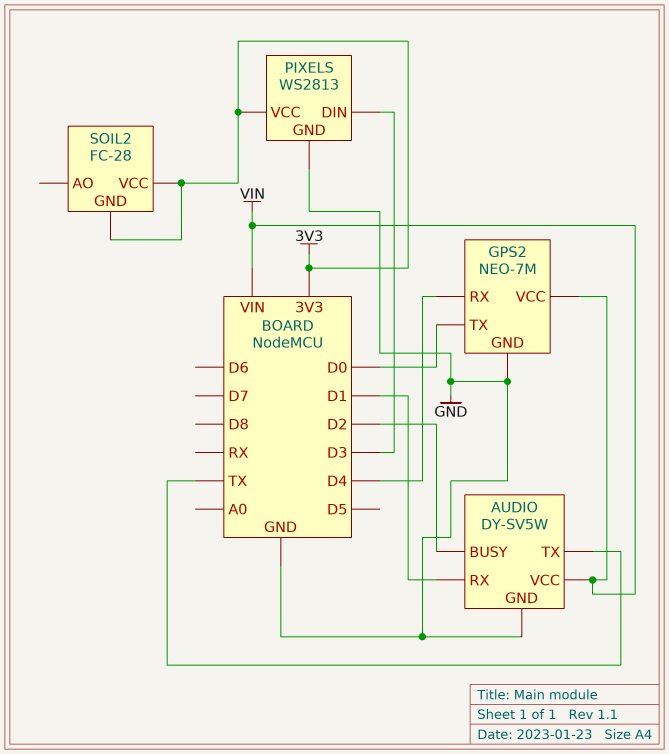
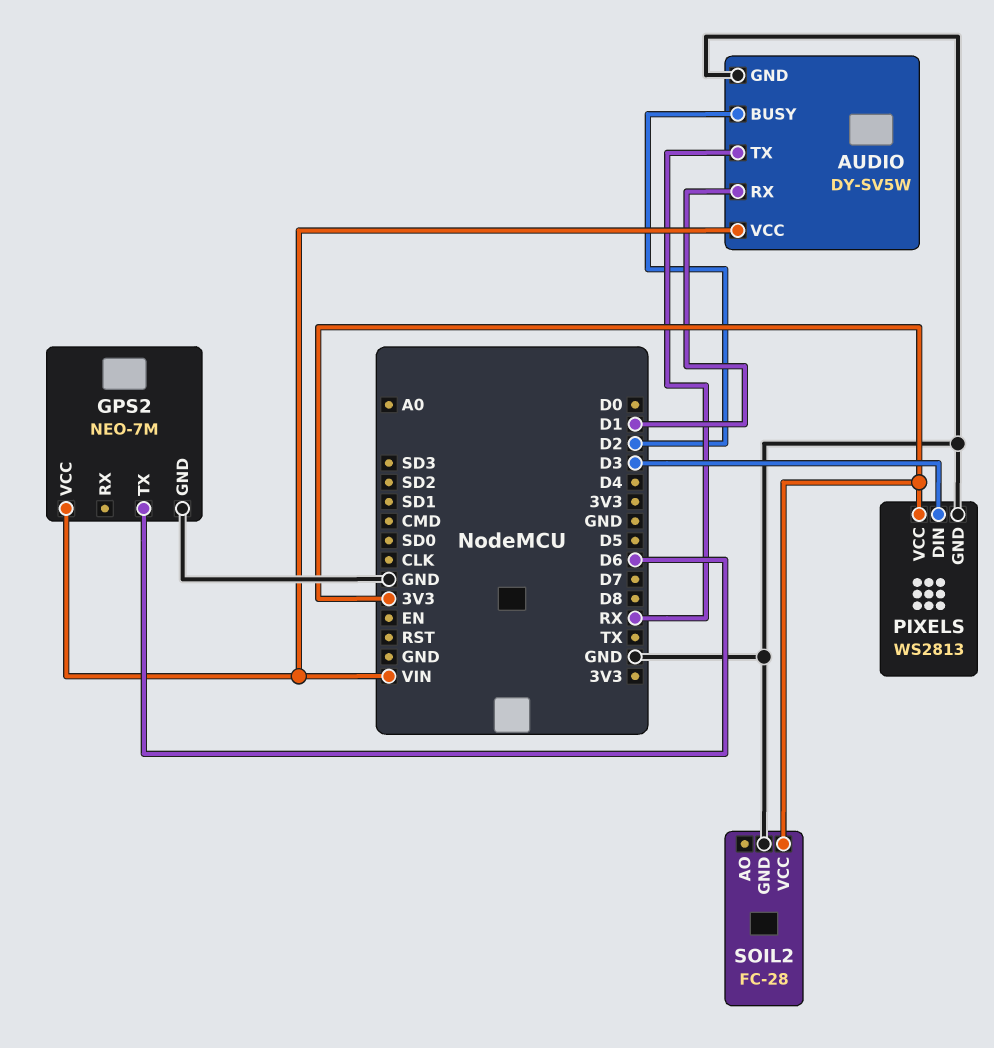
AUDIO pin TX: TX -> RX
GPS2 pin RX: D4 -> none
GPS2 pin TX: D0 -> D6
SOIL2 pin GND: 3V3 -> GND

